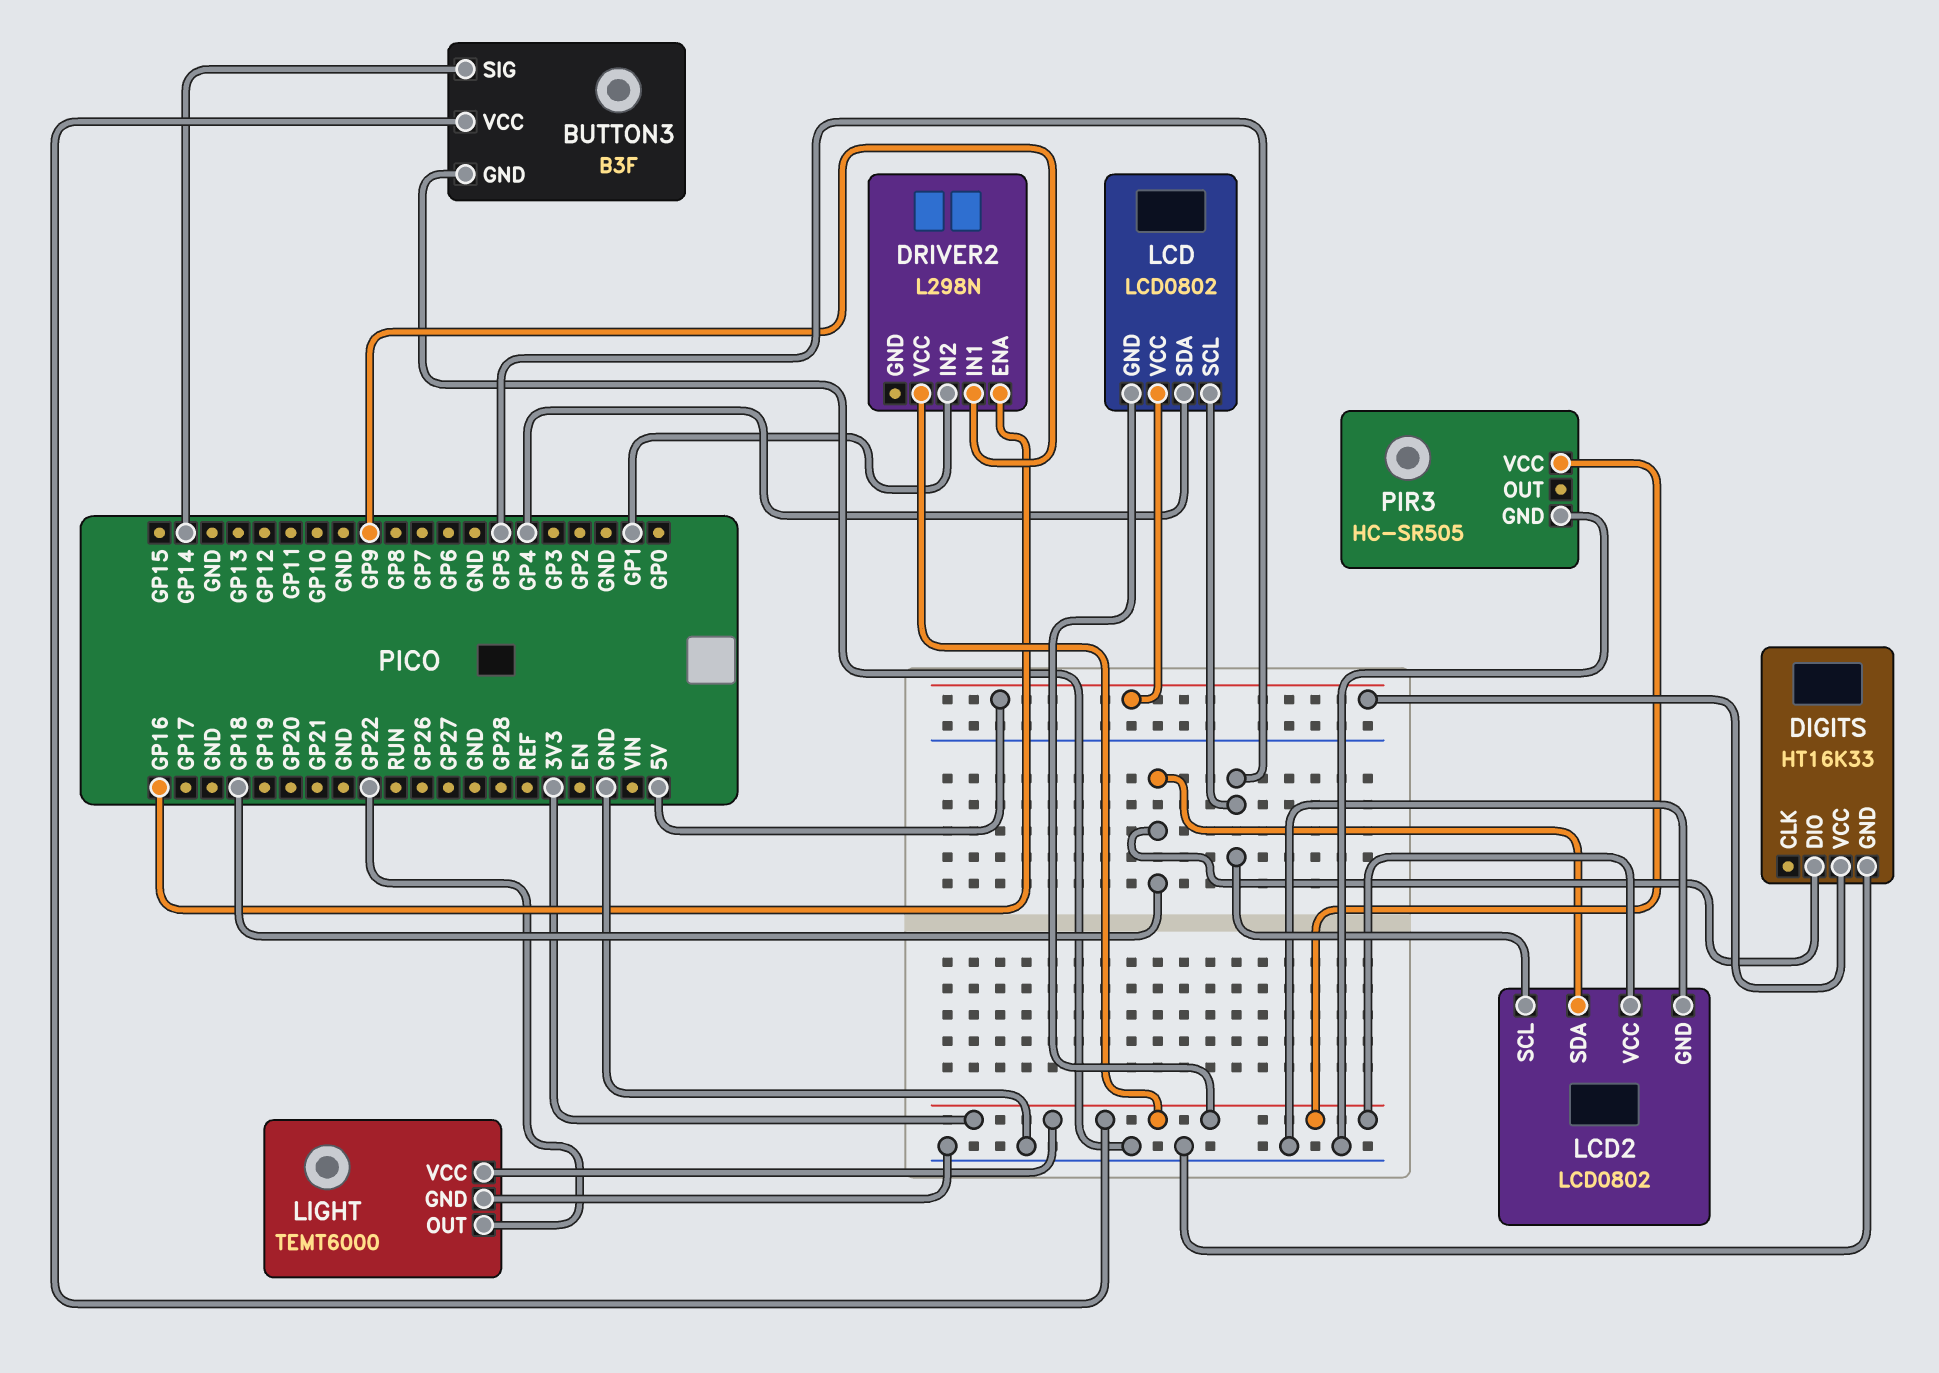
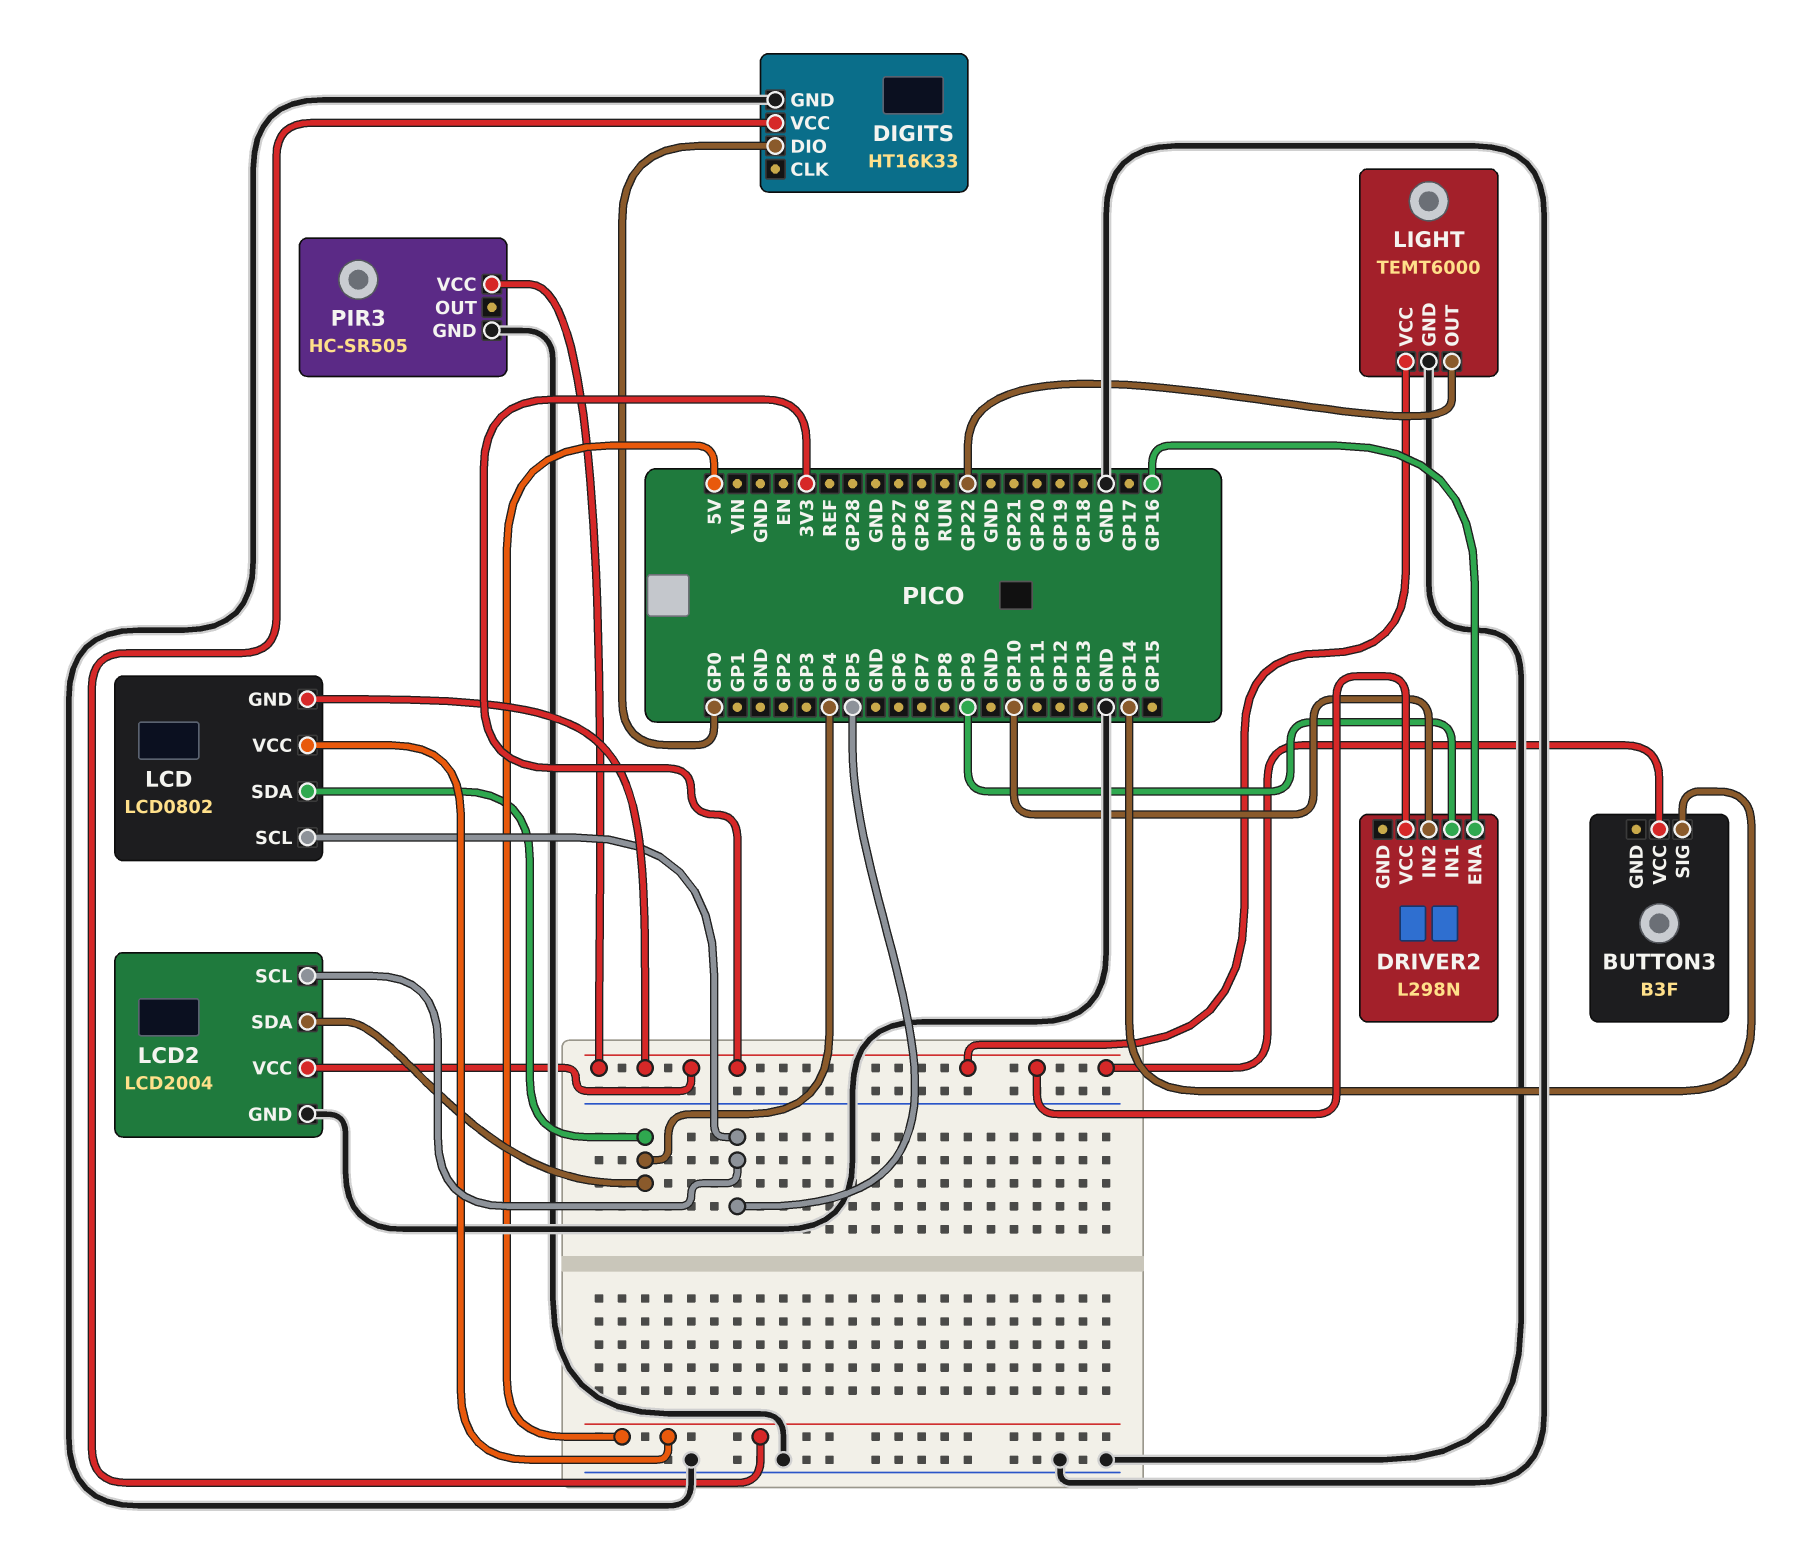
BUTTON3 pin GND: GND -> none
DIGITS pin DIO: GP18 -> GP0
DRIVER2 pin IN2: GP1 -> GP10
LCD2: LCD0802 -> LCD2004
LCD2 pin SDA: GP18 -> GP4

